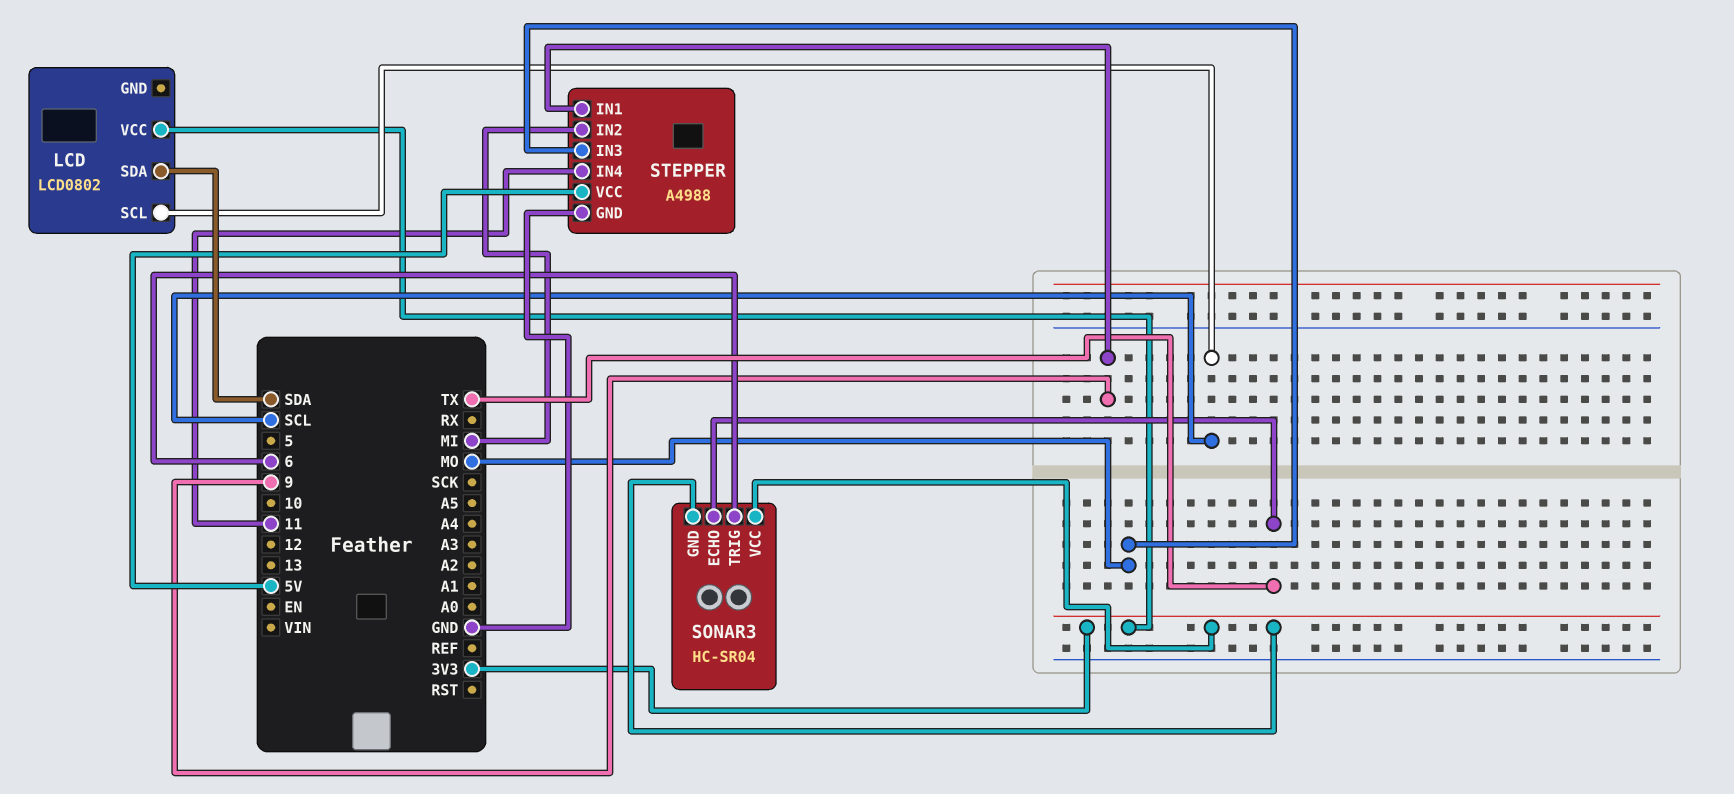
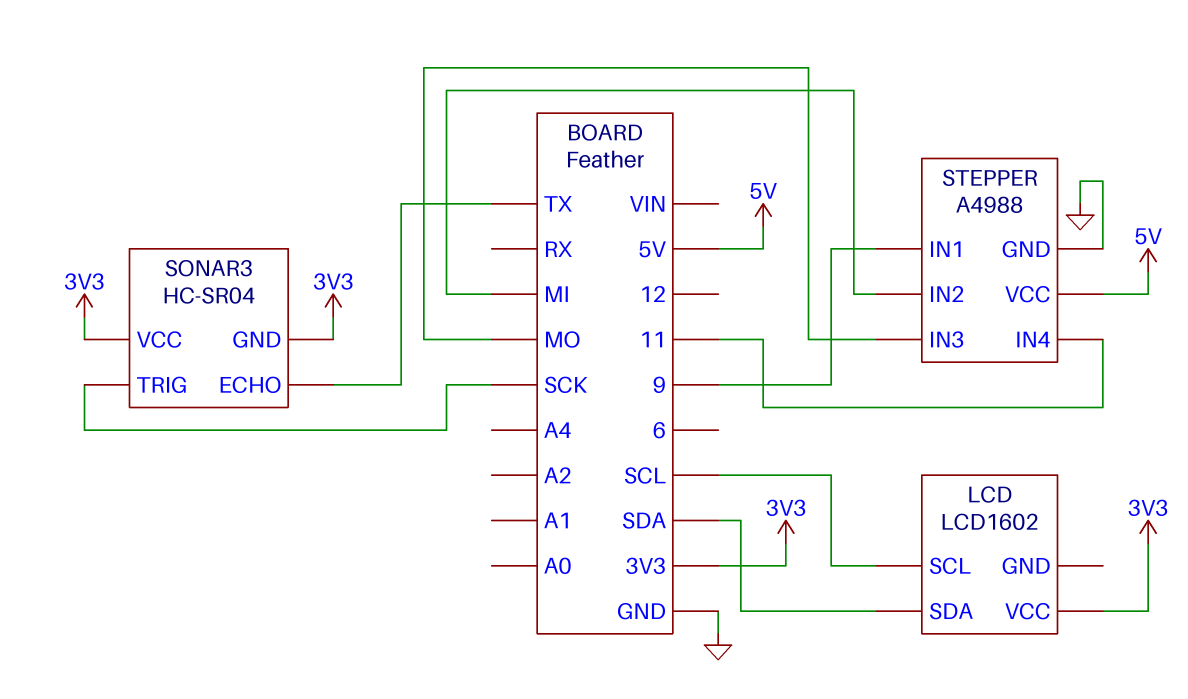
LCD: LCD0802 -> LCD1602
SONAR3 pin TRIG: 6 -> SCK

